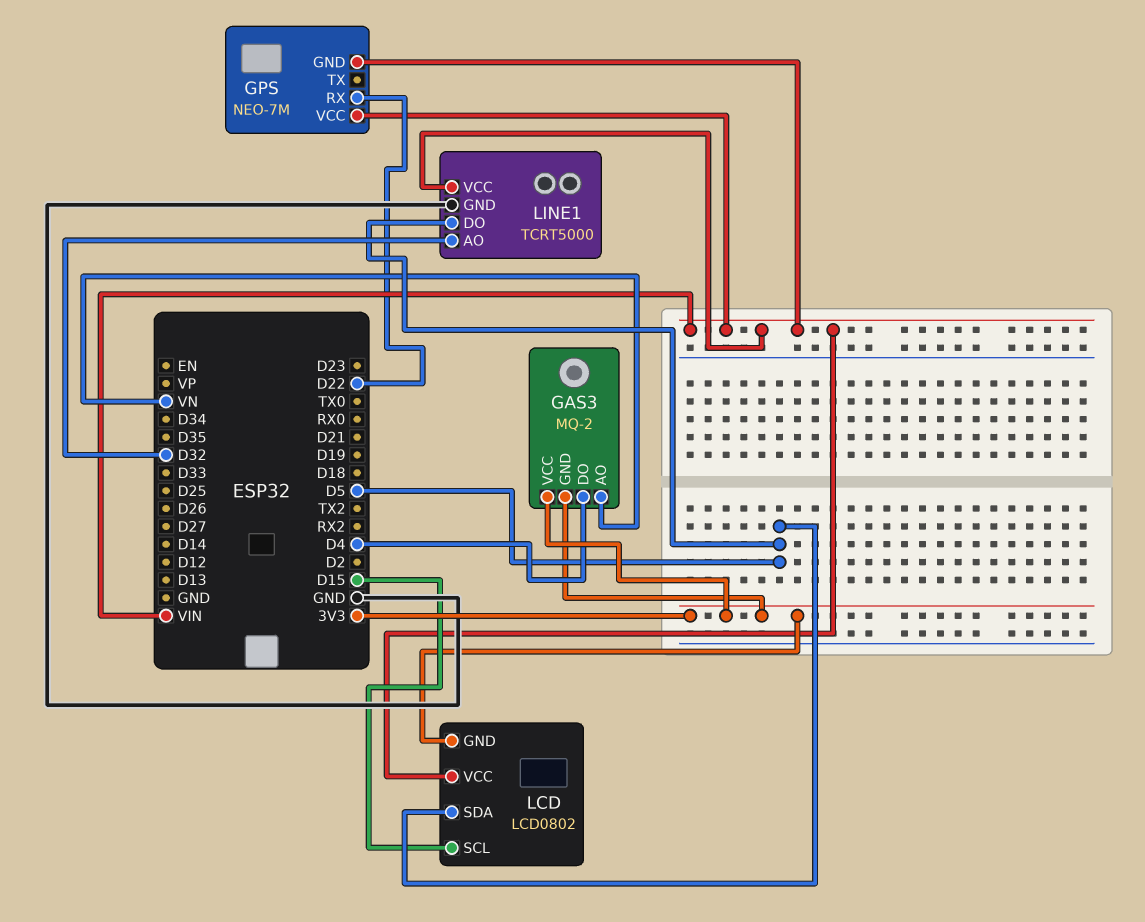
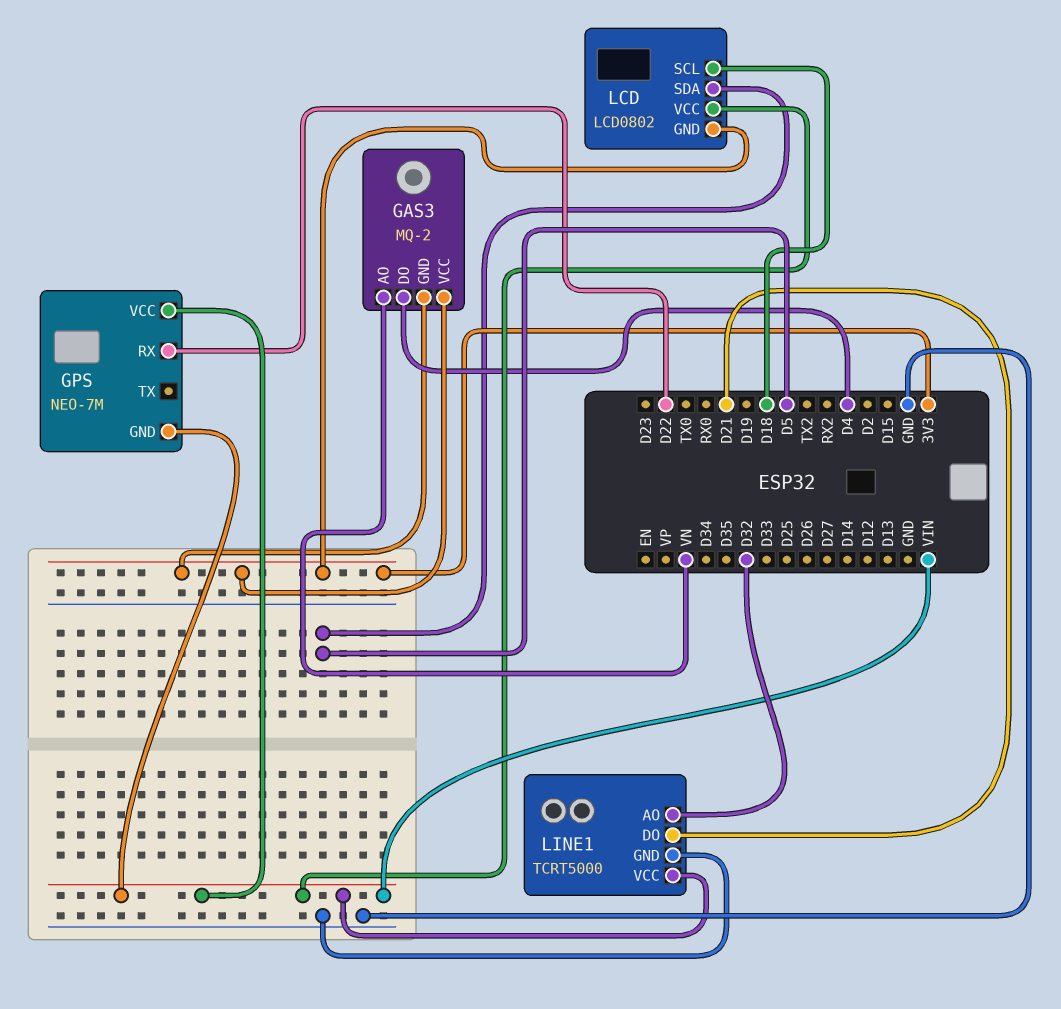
LCD pin SCL: D15 -> D18
LINE1 pin DO: D5 -> D21

